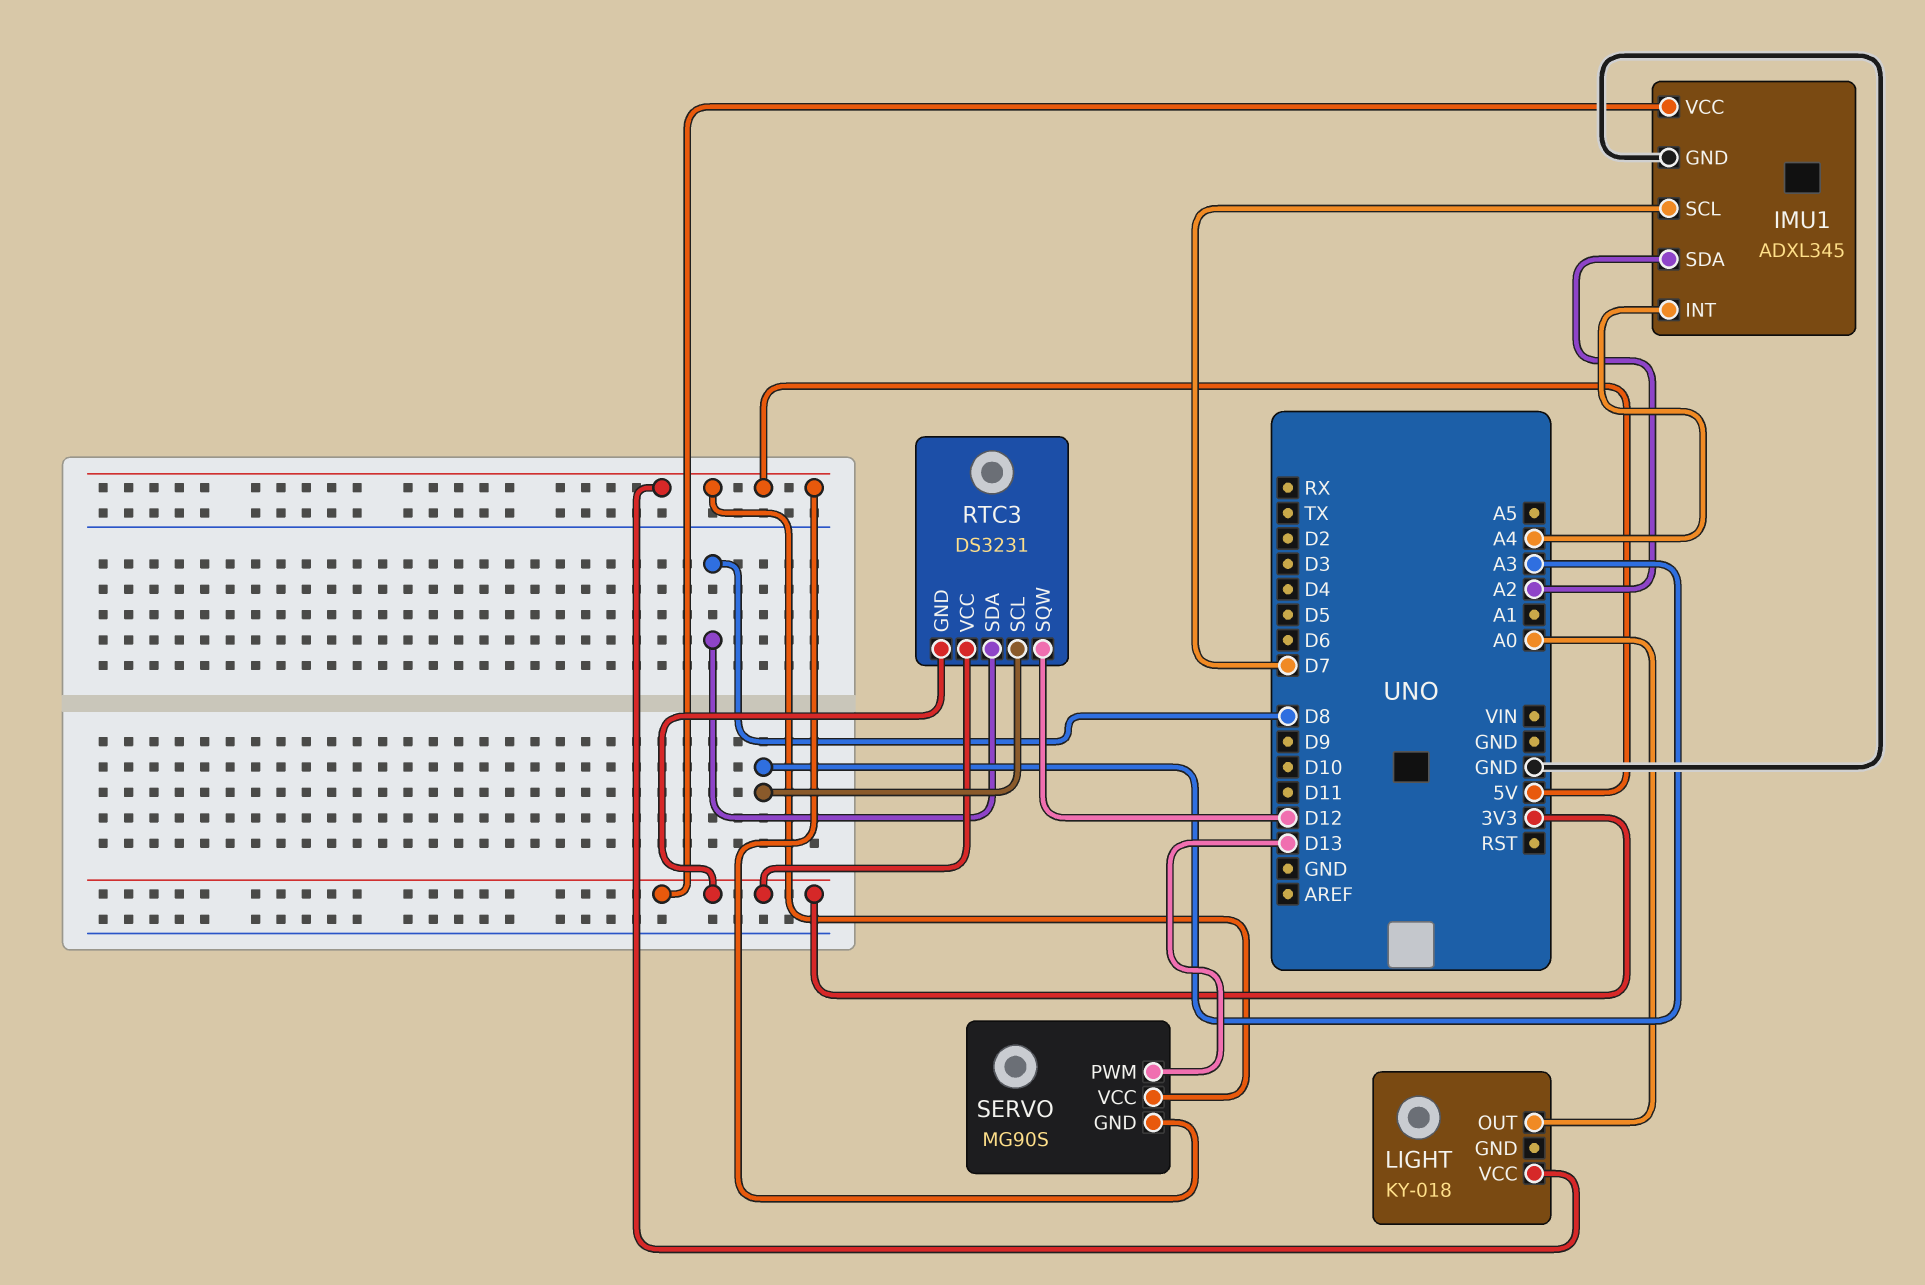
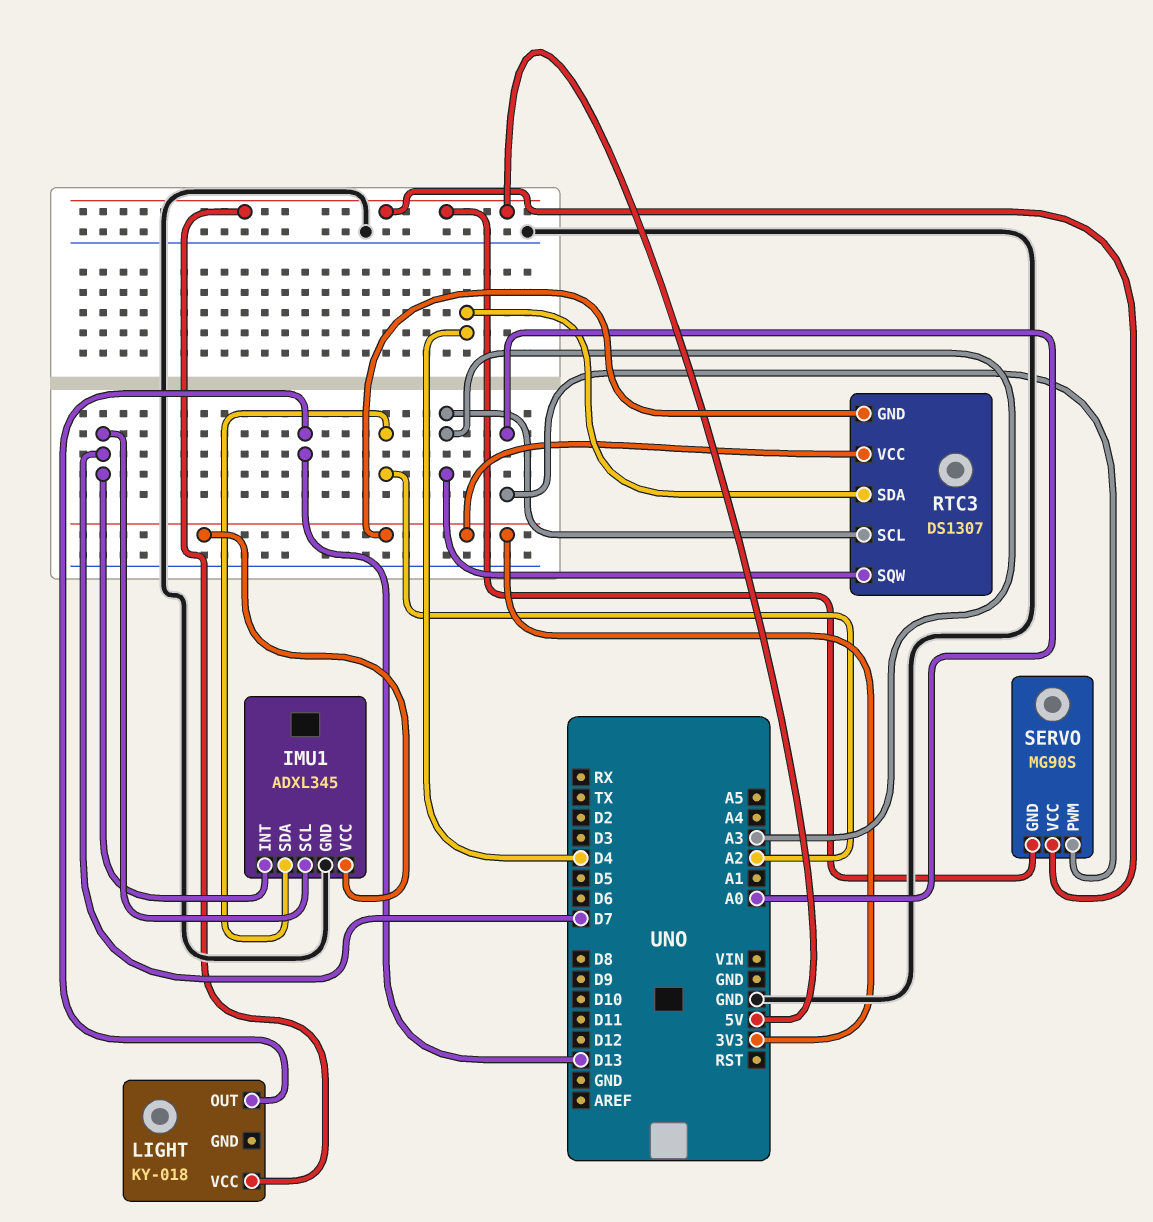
IMU1 pin INT: A4 -> D7
LIGHT pin OUT: A0 -> D13
RTC3: DS3231 -> DS1307
RTC3 pin SDA: D8 -> D4
RTC3 pin SQW: D12 -> A3
SERVO pin PWM: D13 -> A0

